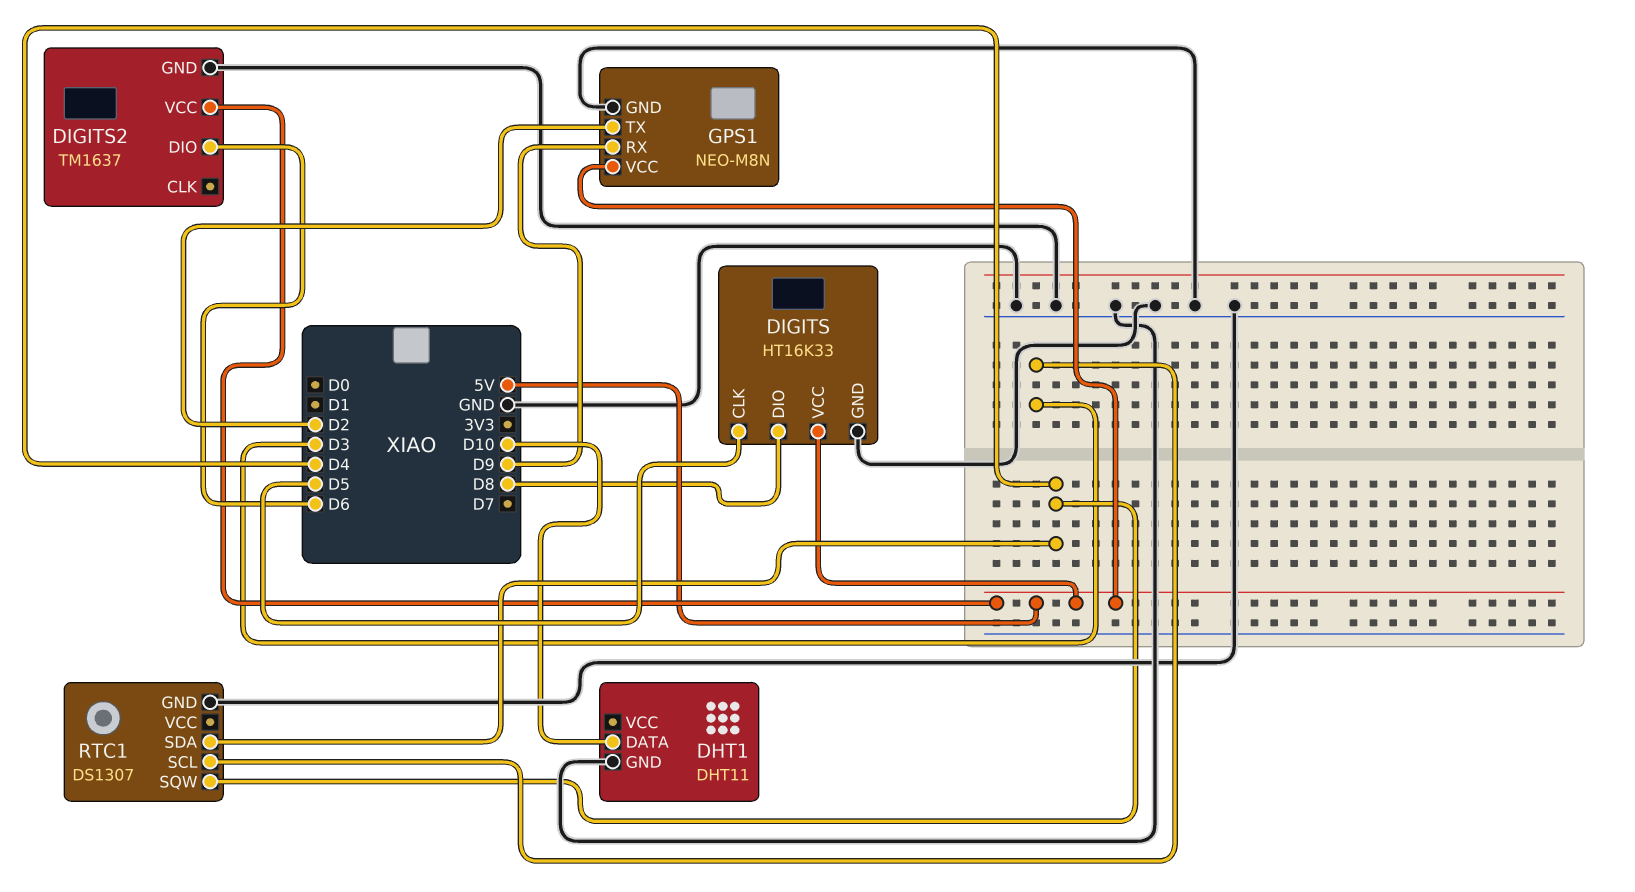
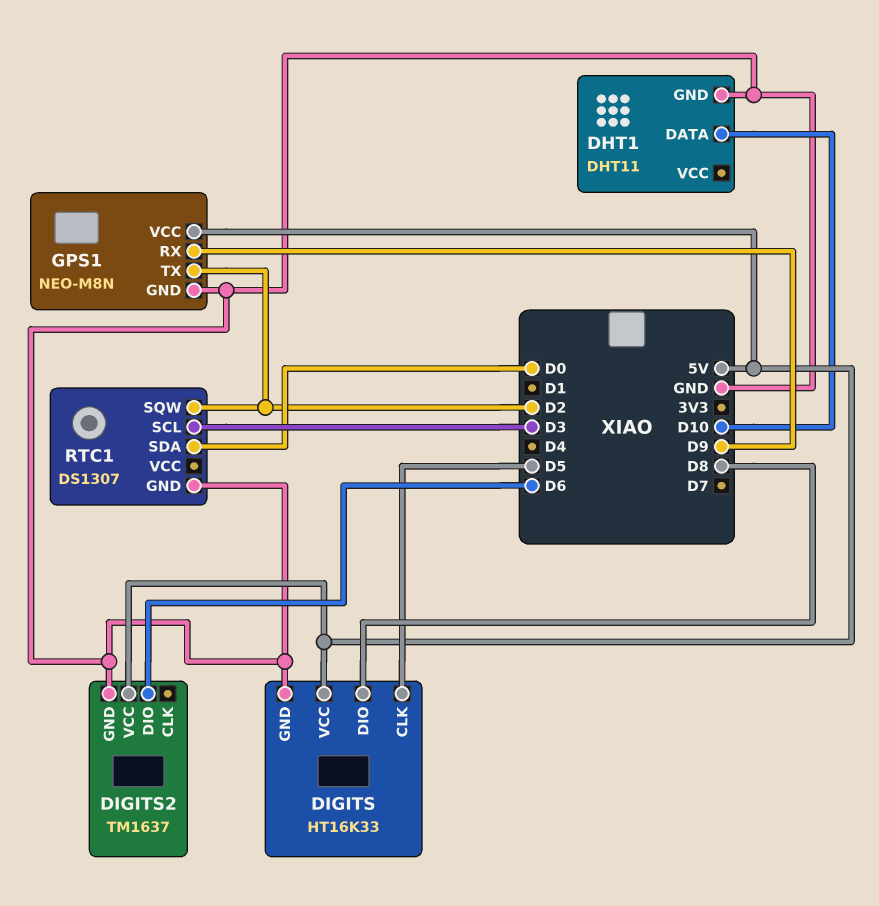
RTC1 pin SDA: D4 -> D0
RTC1 pin SQW: D4 -> D2

